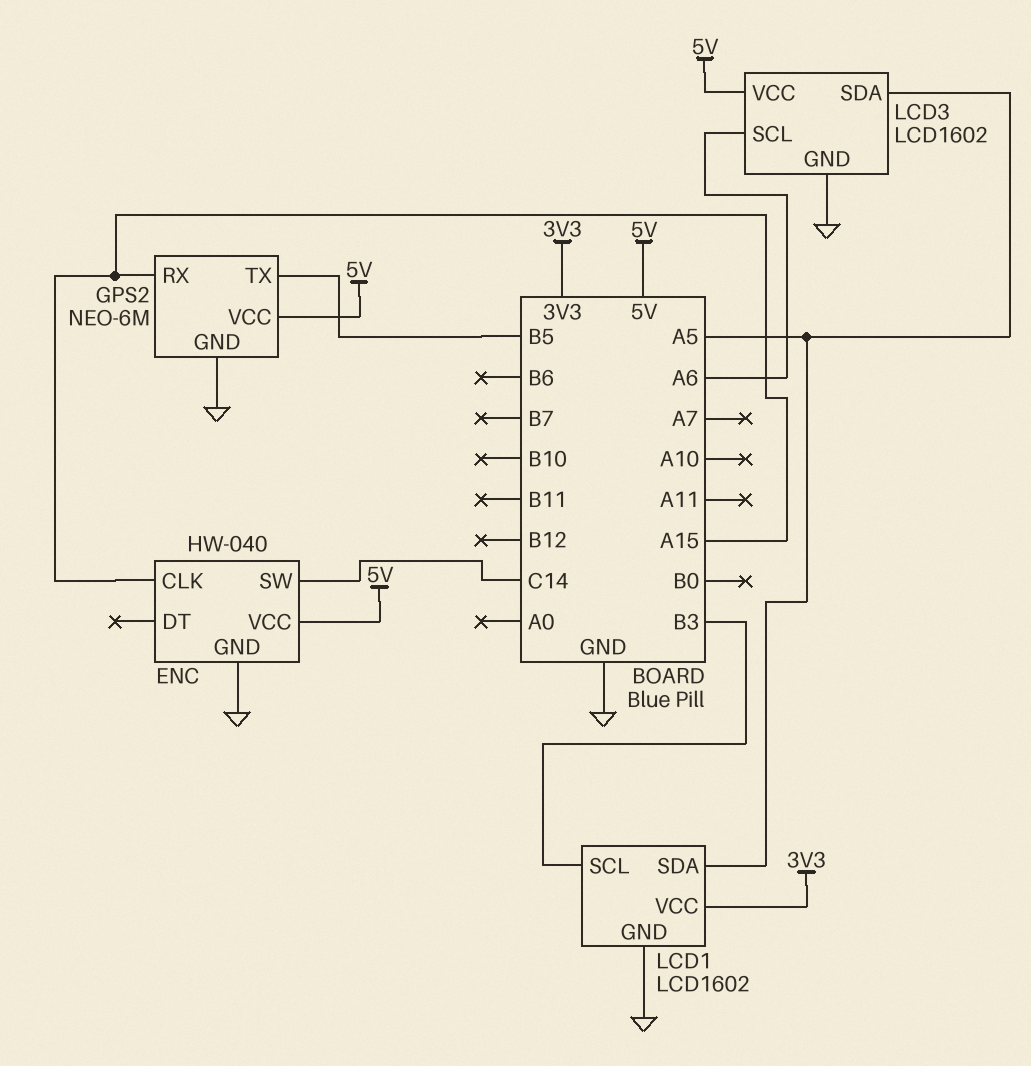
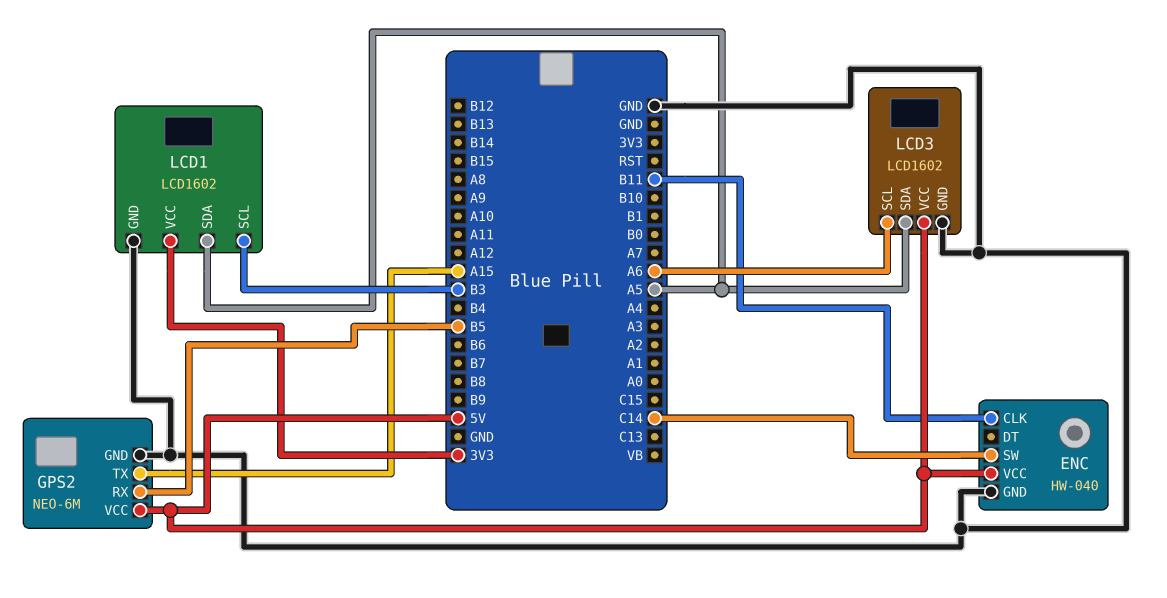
ENC pin CLK: A15 -> B11
GPS2 pin RX: A15 -> B5
GPS2 pin TX: B5 -> A15

